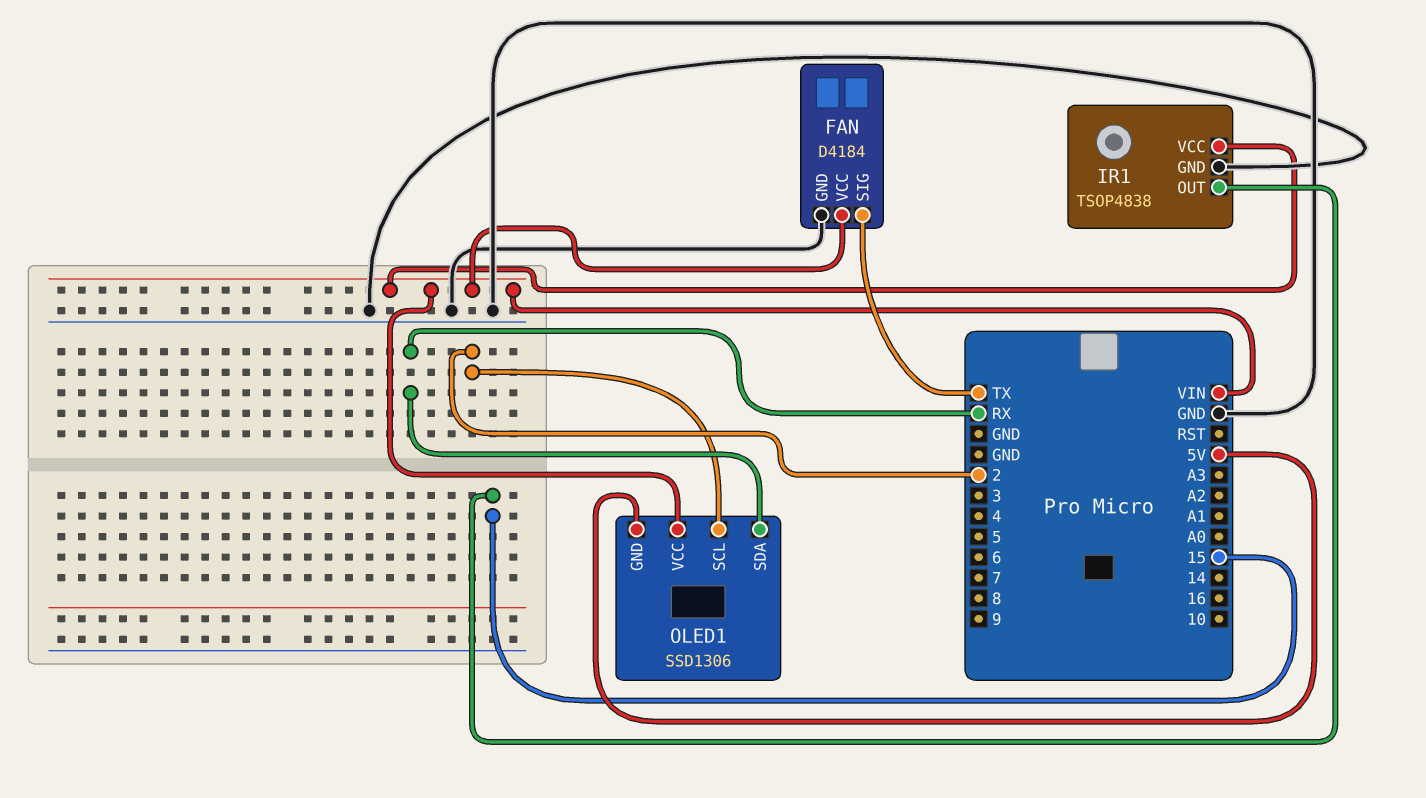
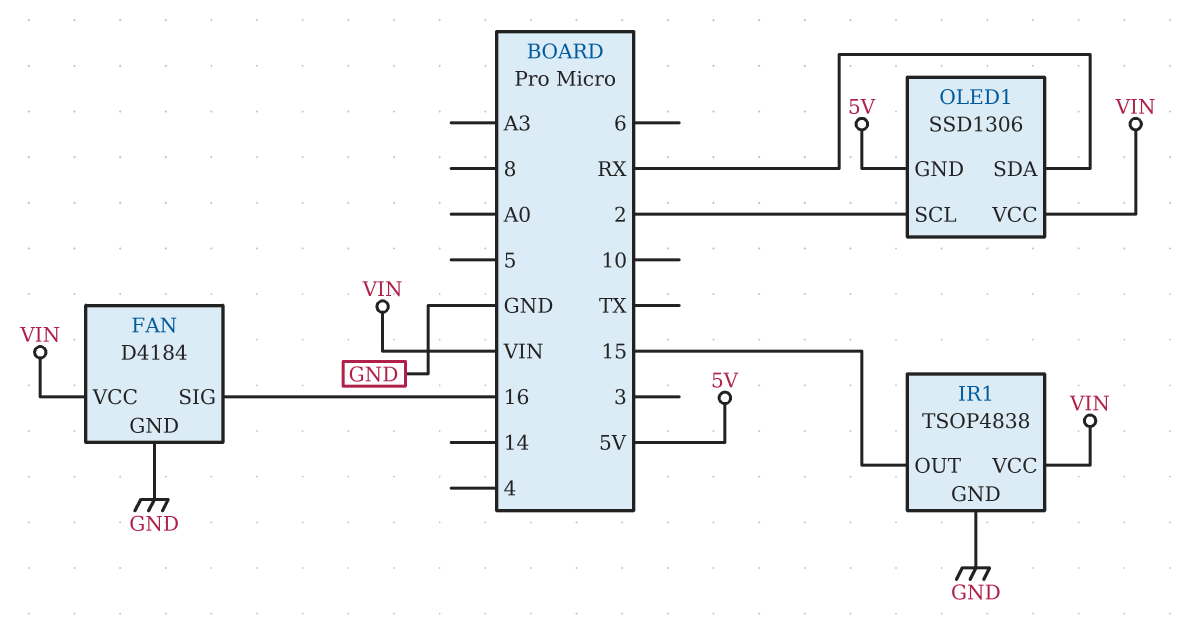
FAN pin SIG: TX -> 16

